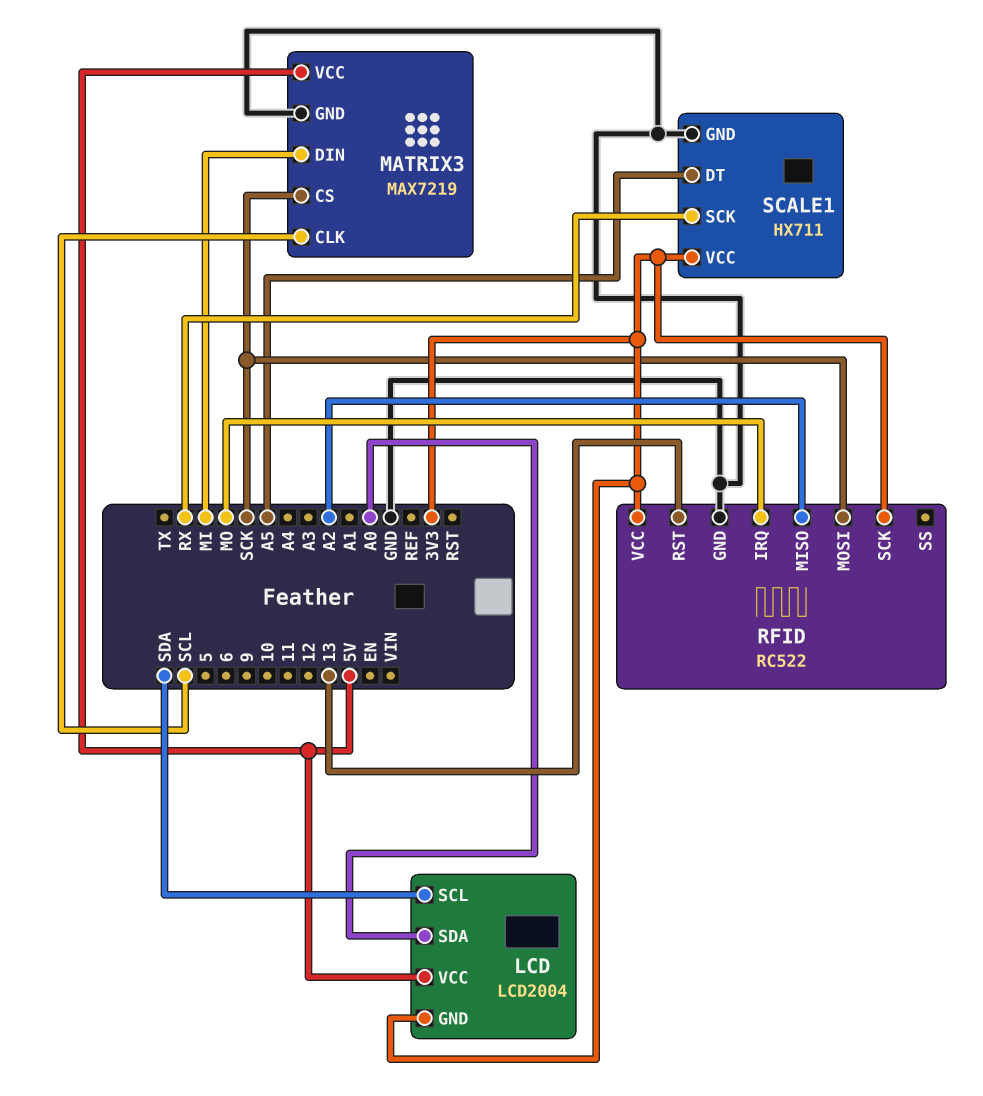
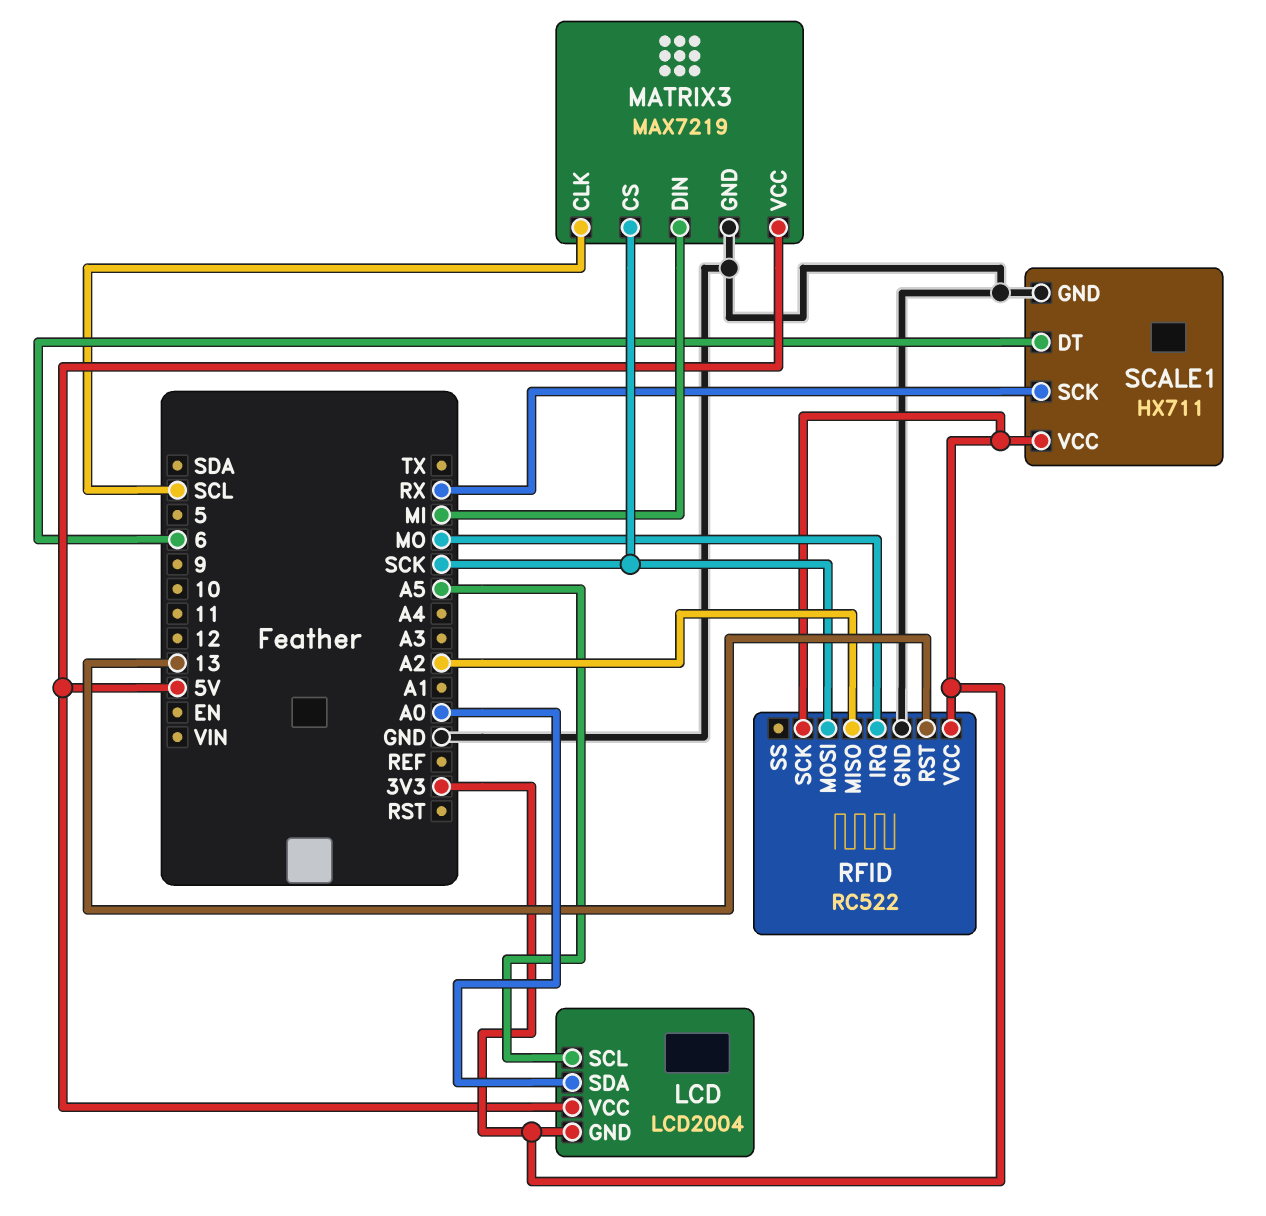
LCD pin SCL: SDA -> A5
SCALE1 pin DT: A5 -> 6

